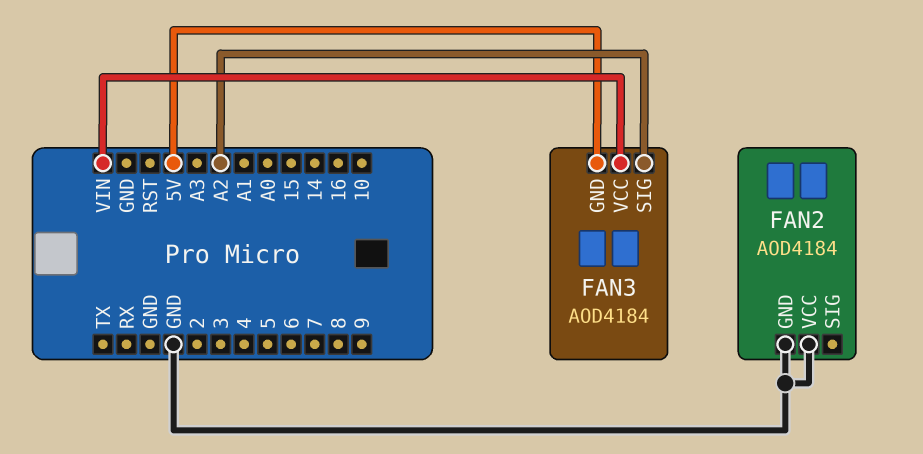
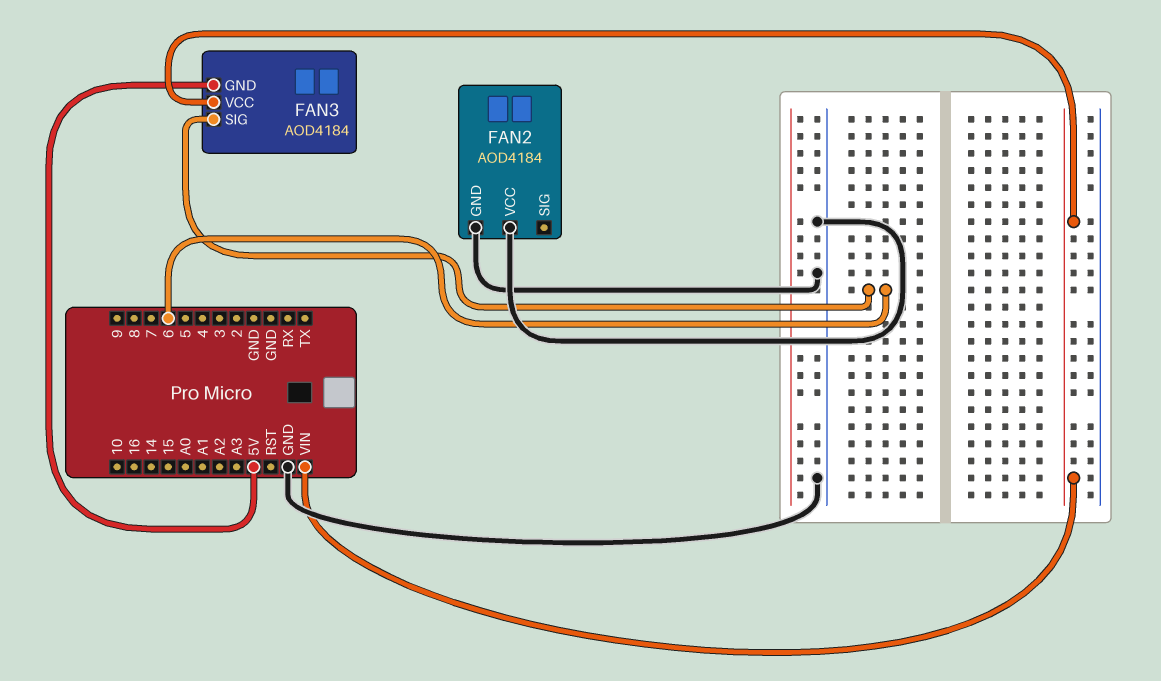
FAN3 pin SIG: A2 -> 6

